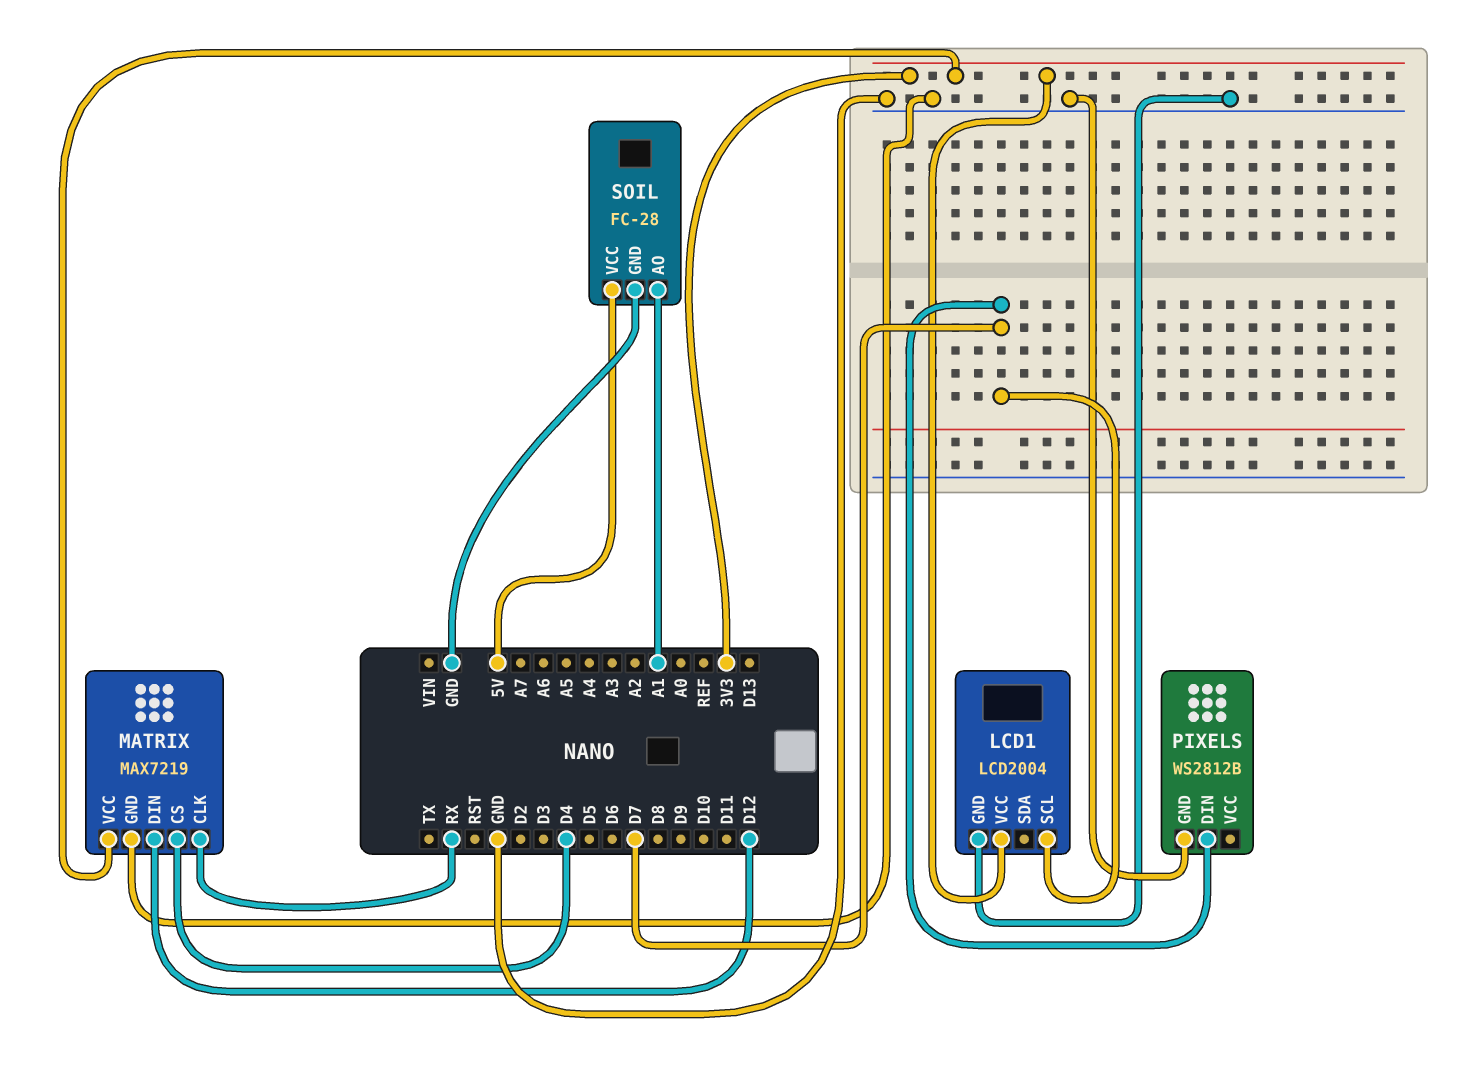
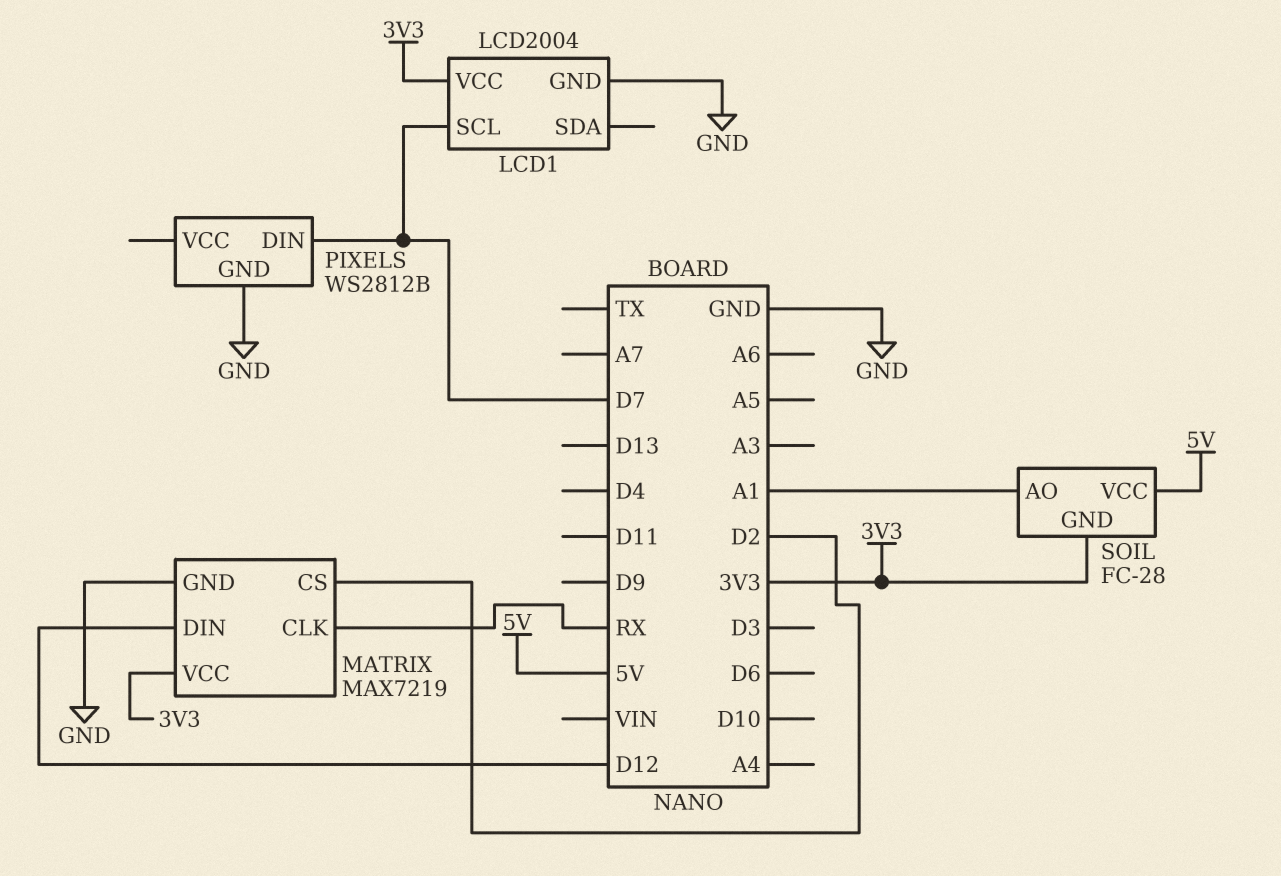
MATRIX pin CS: D4 -> D2
SOIL pin GND: GND -> 3V3

